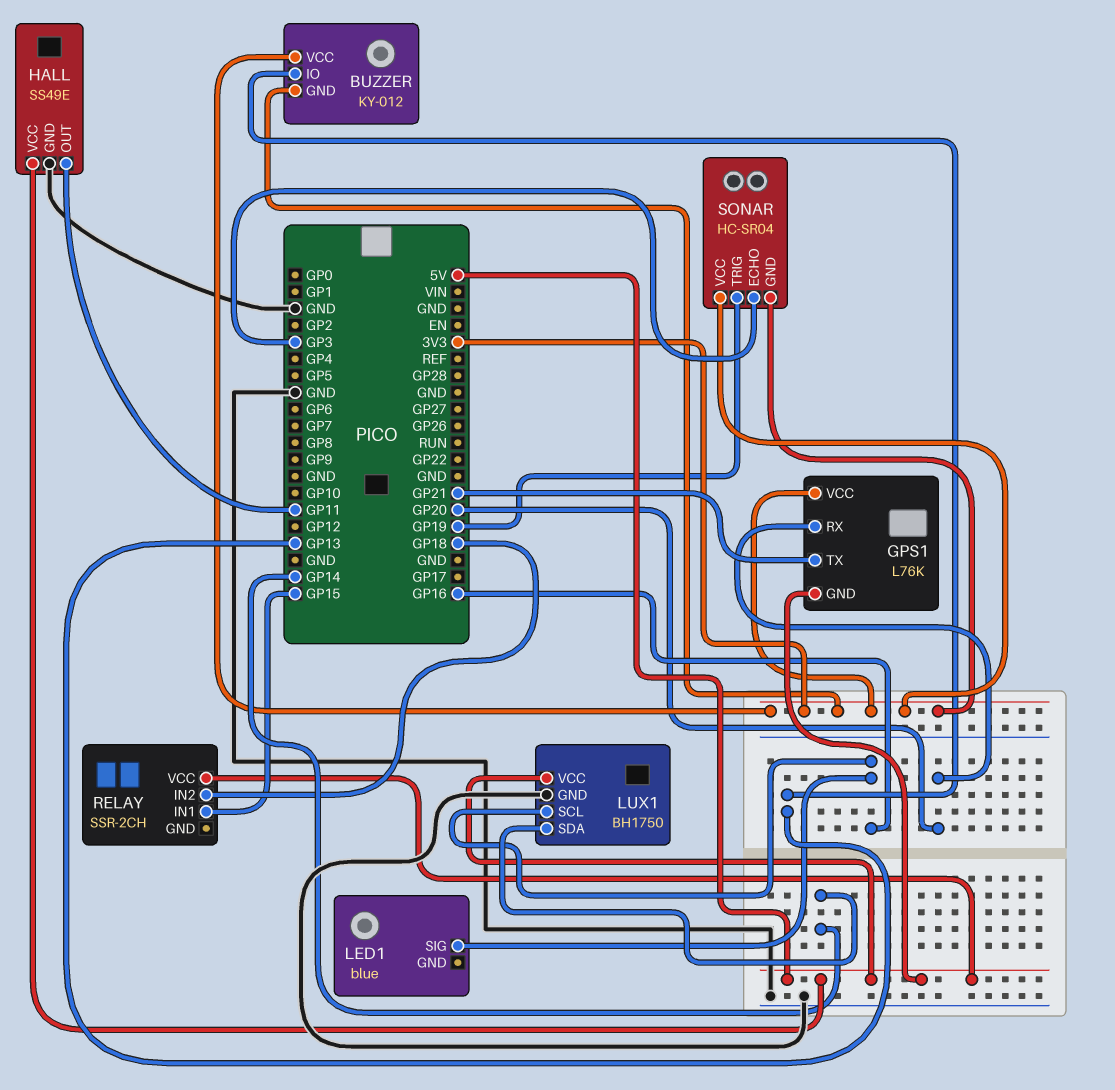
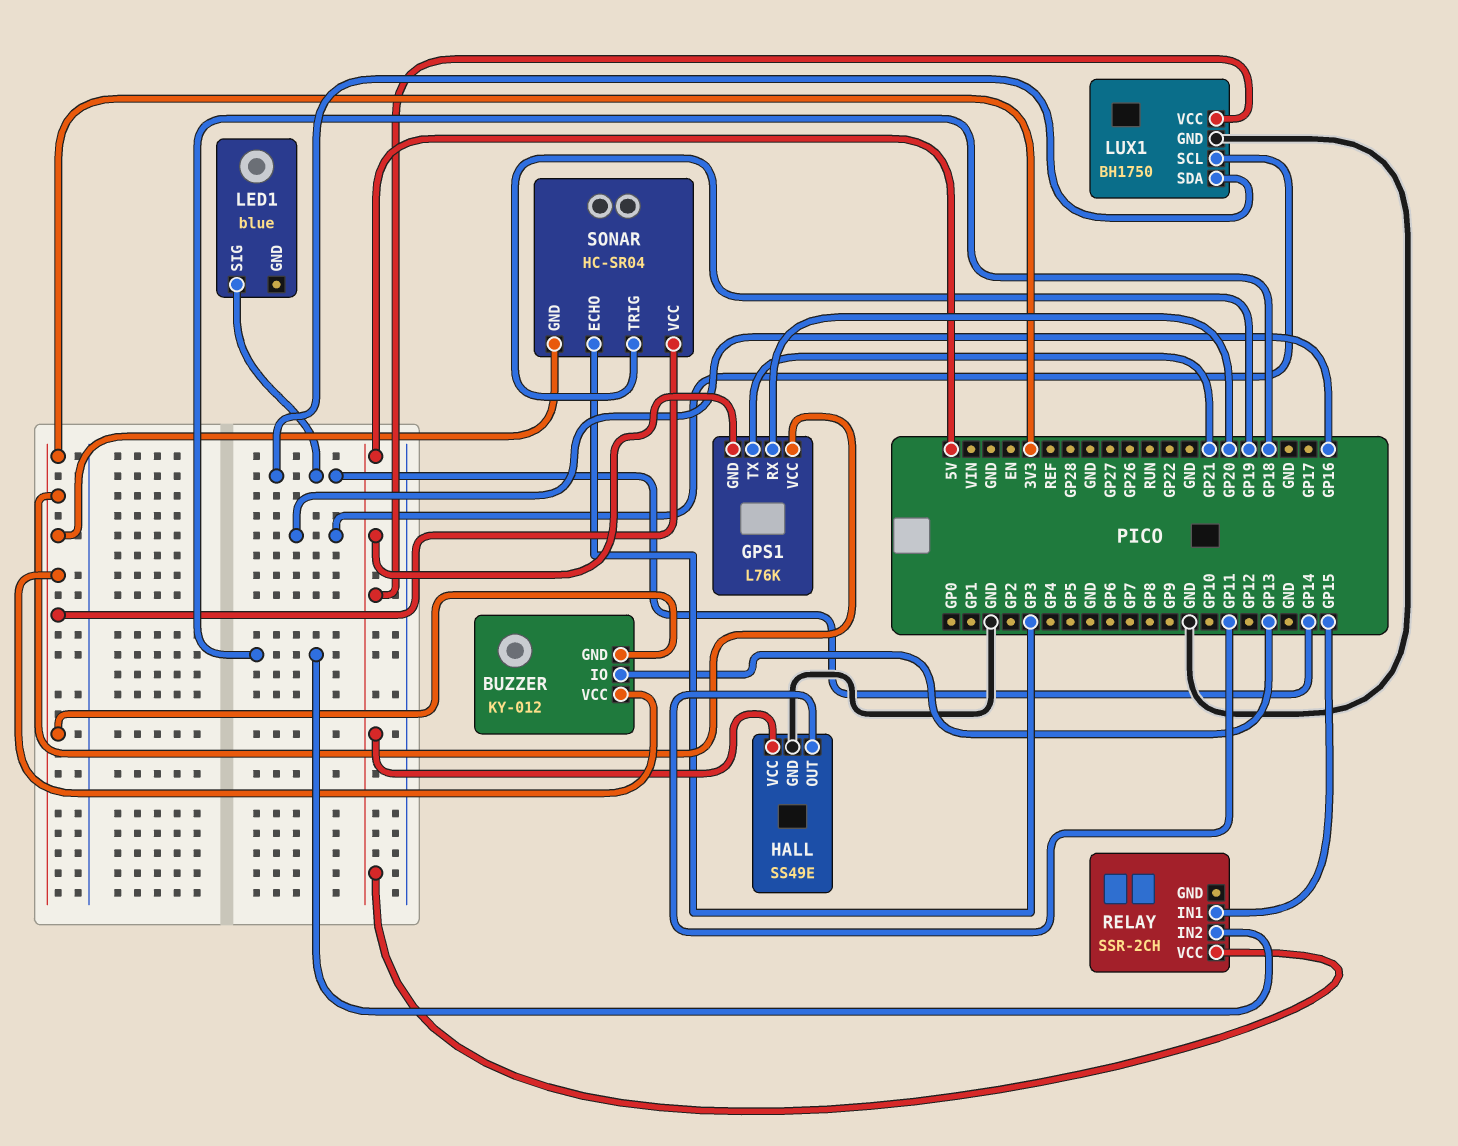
LED1 pin SIG: GP16 -> GP14

